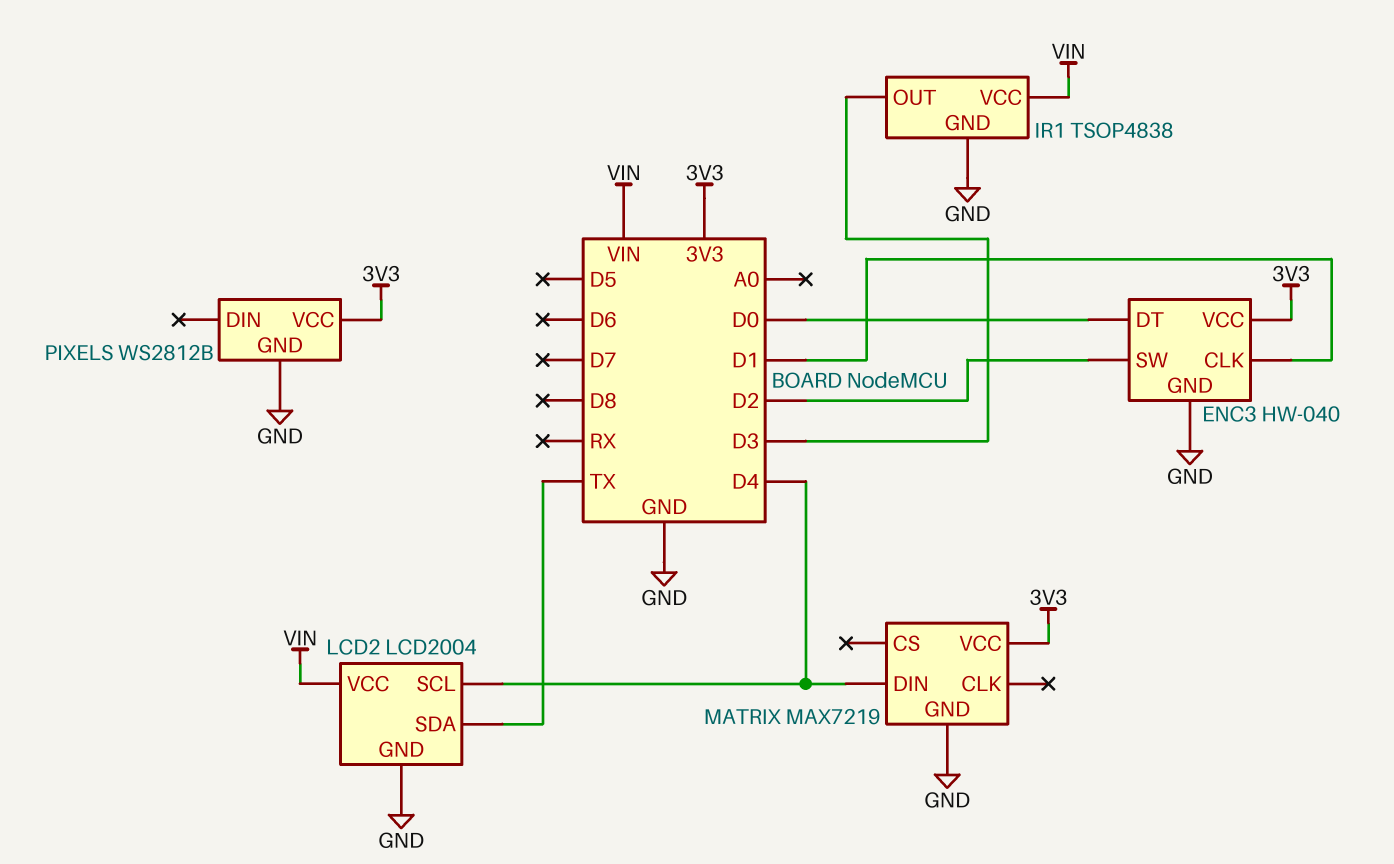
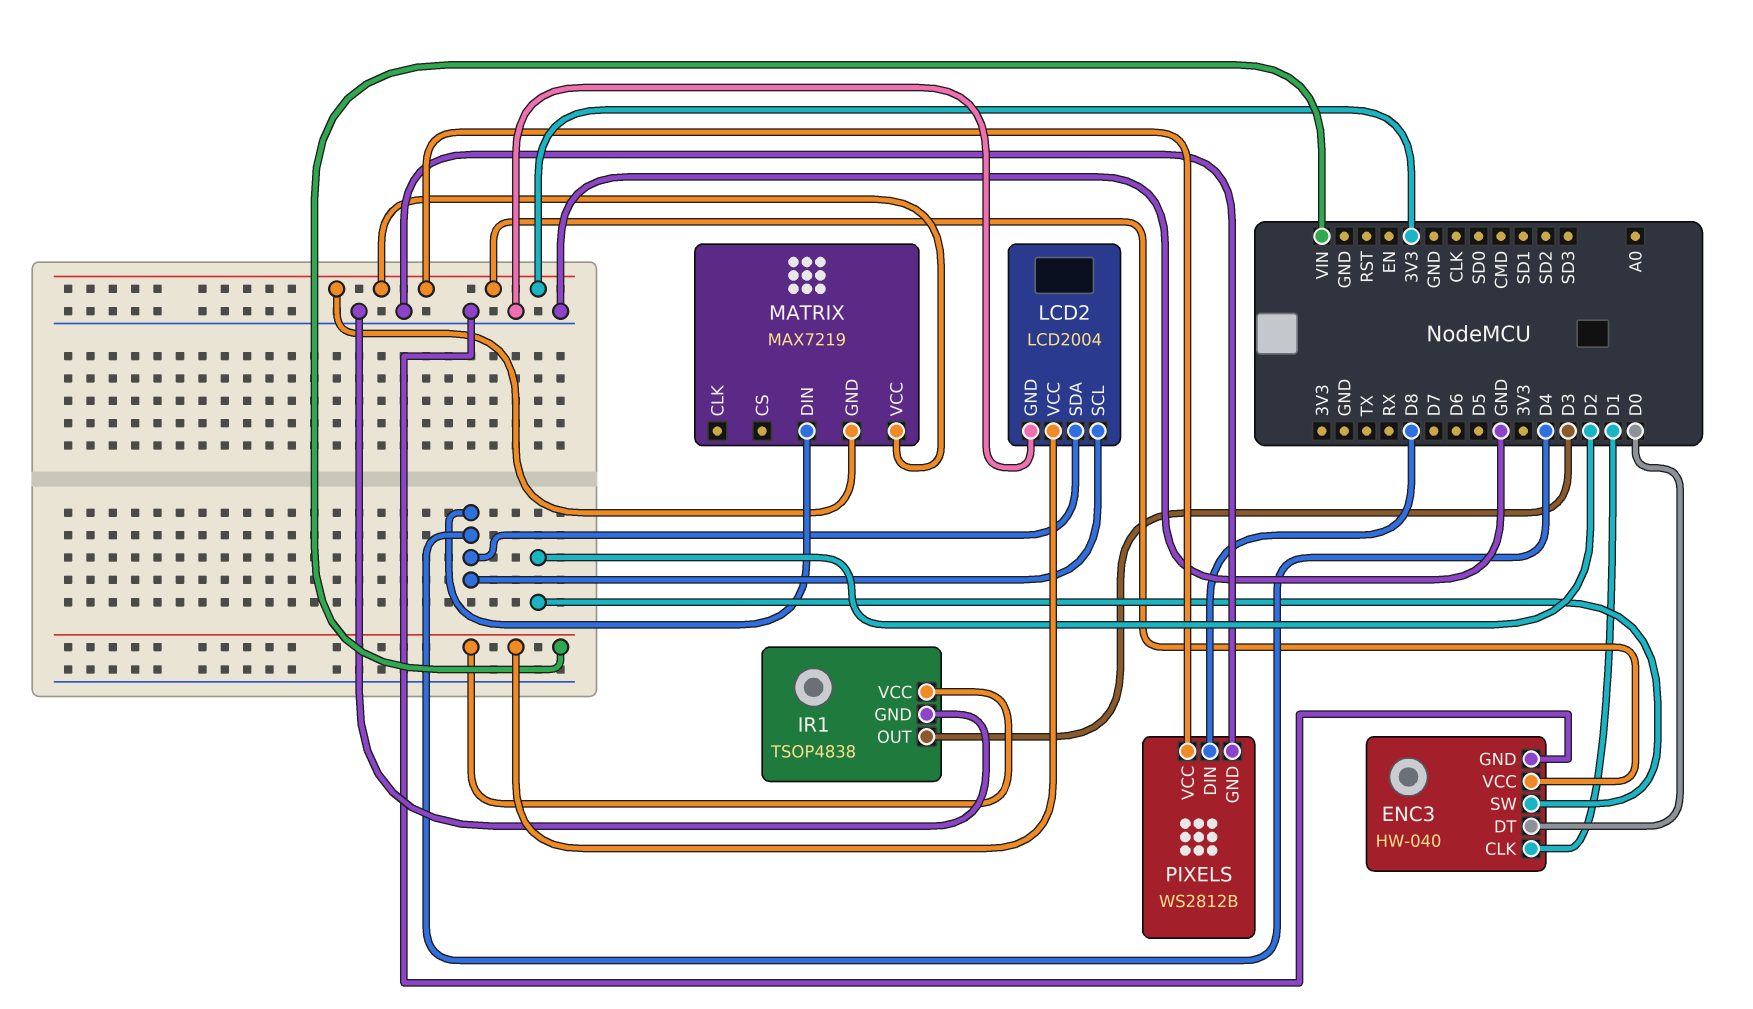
LCD2 pin SDA: TX -> D4
MATRIX pin GND: GND -> 3V3
PIXELS pin DIN: none -> D8

